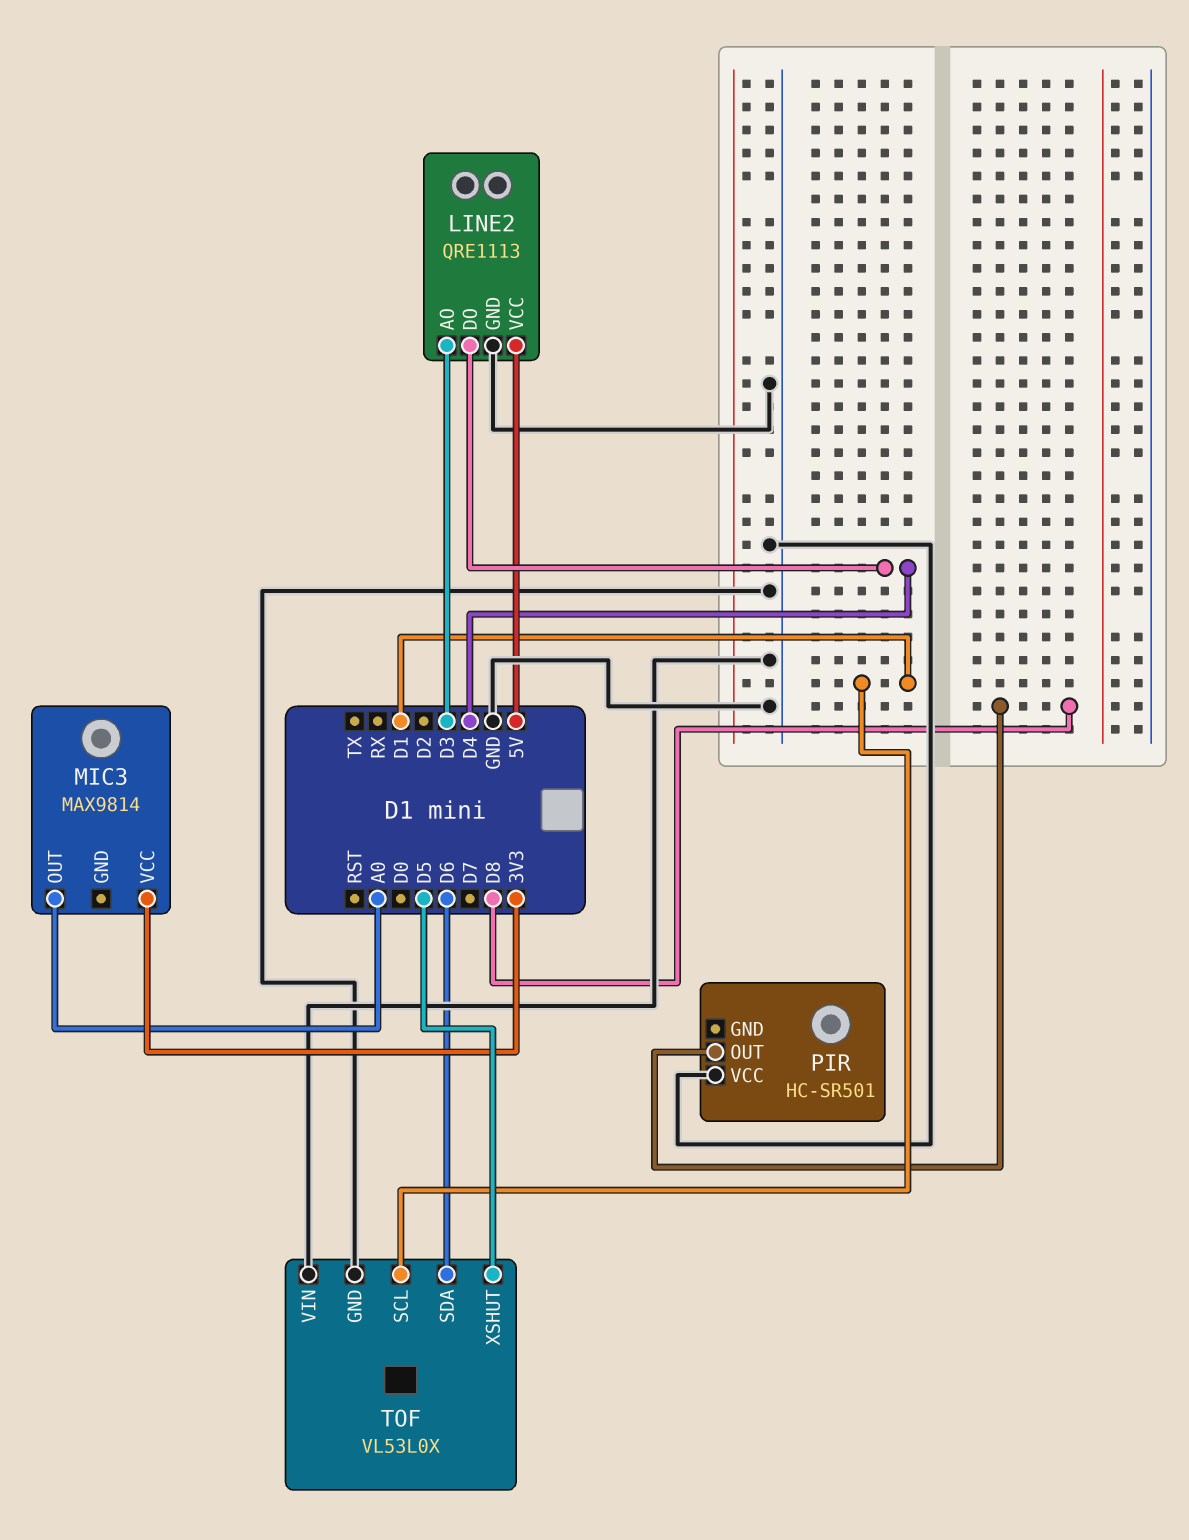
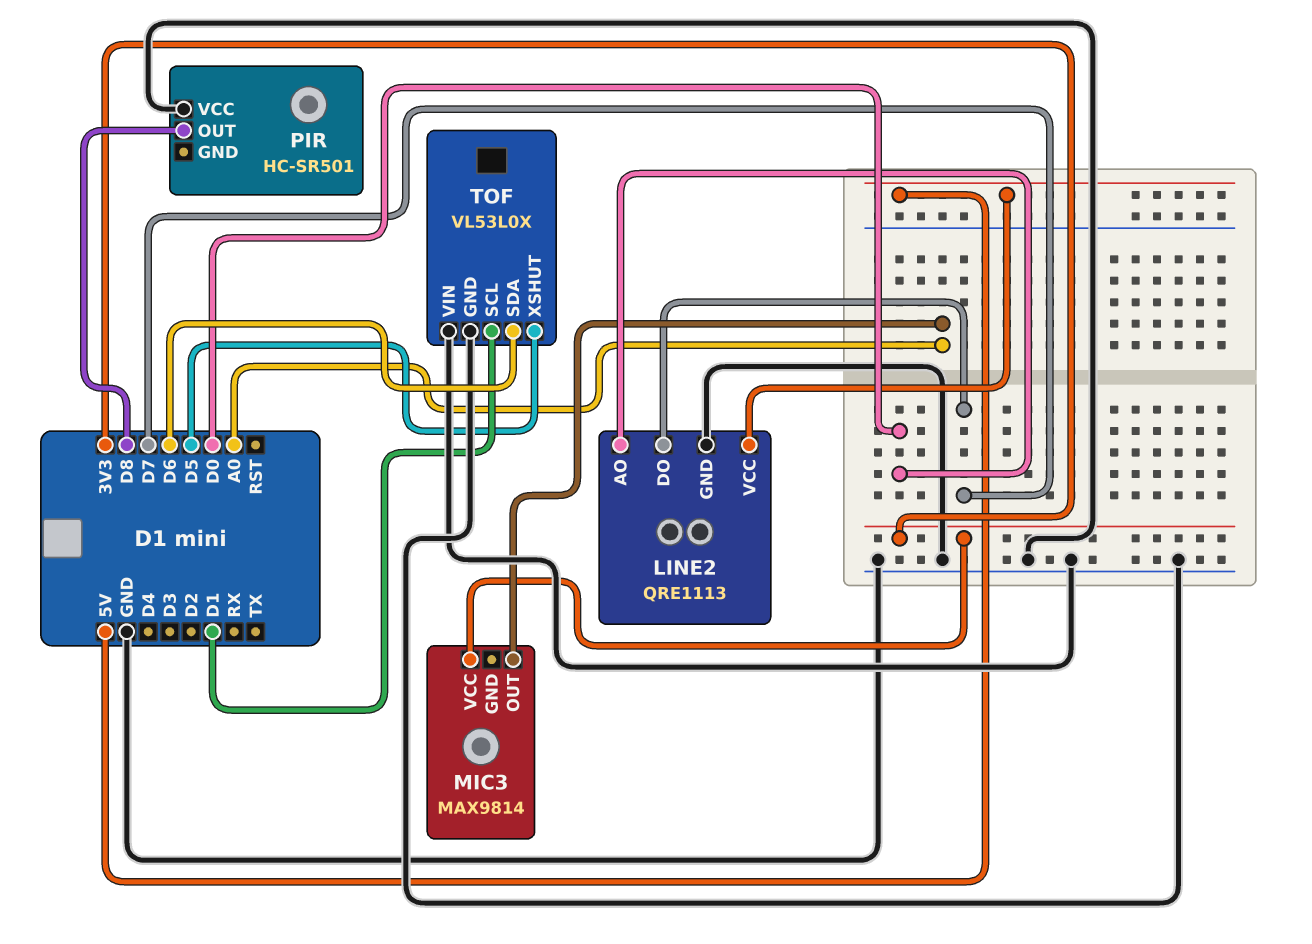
LINE2 pin AO: D3 -> D0
LINE2 pin DO: D4 -> D7

